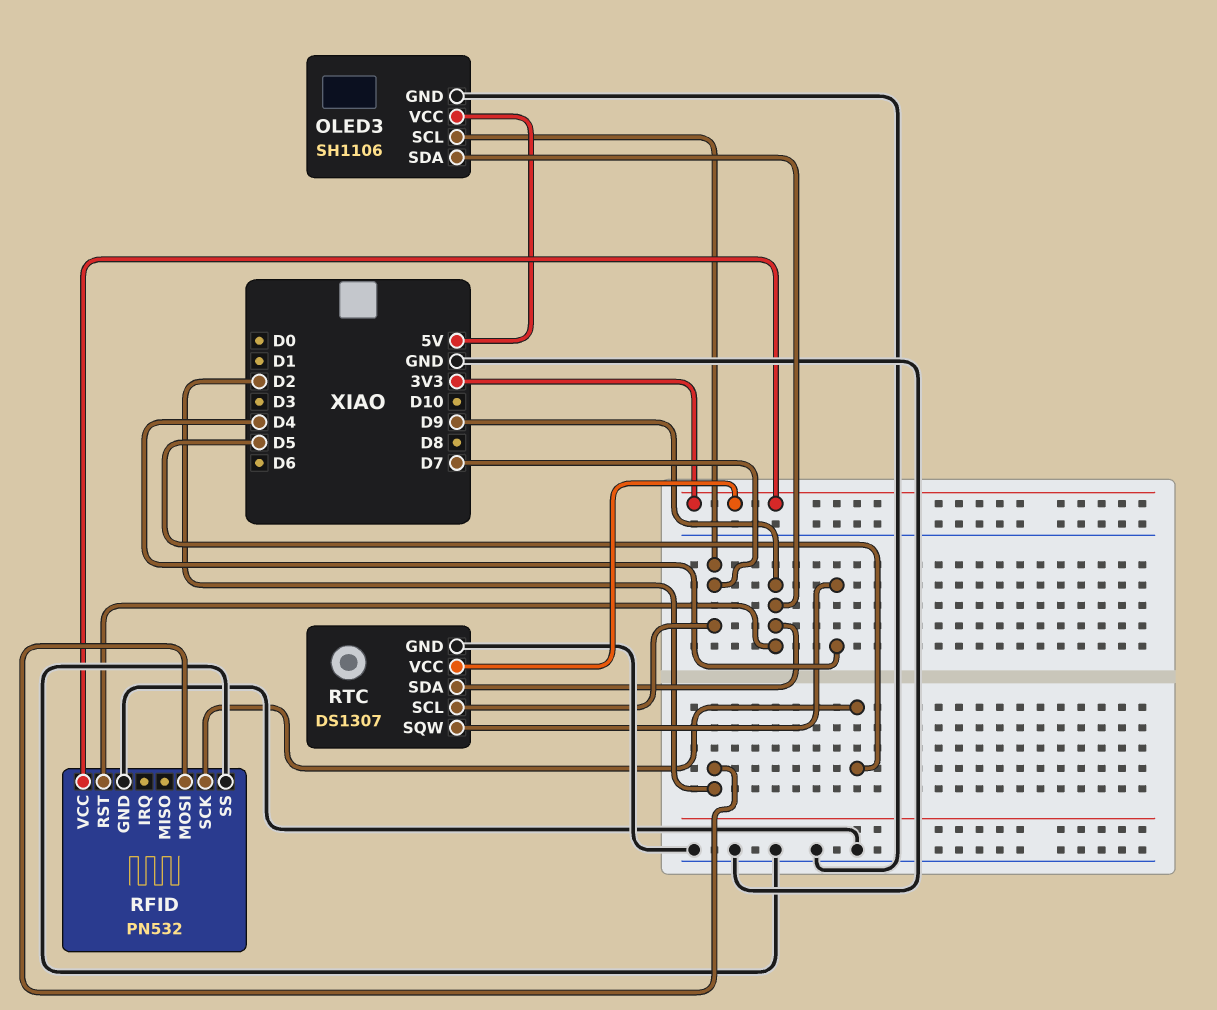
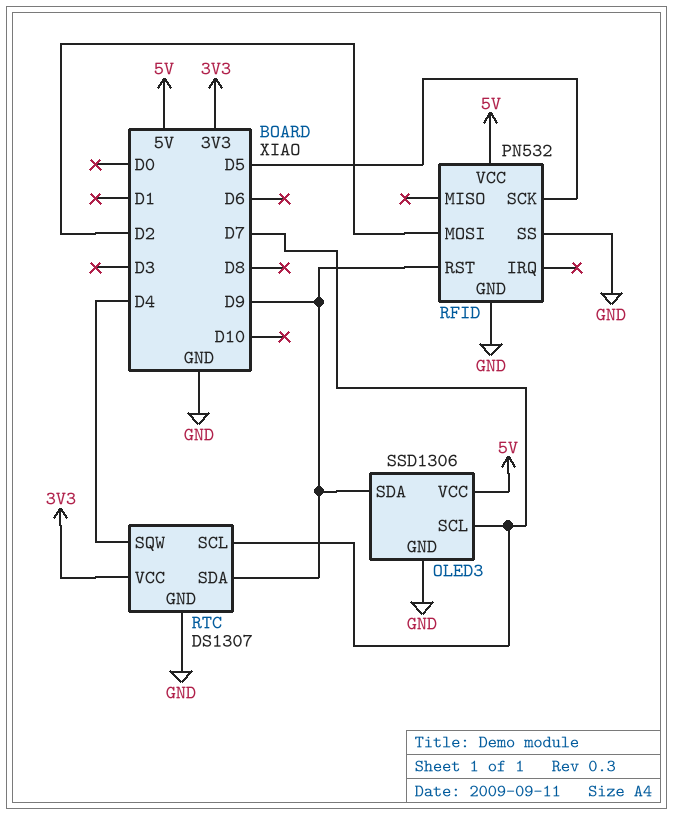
OLED3: SH1106 -> SSD1306
RFID pin VCC: 3V3 -> 5V

